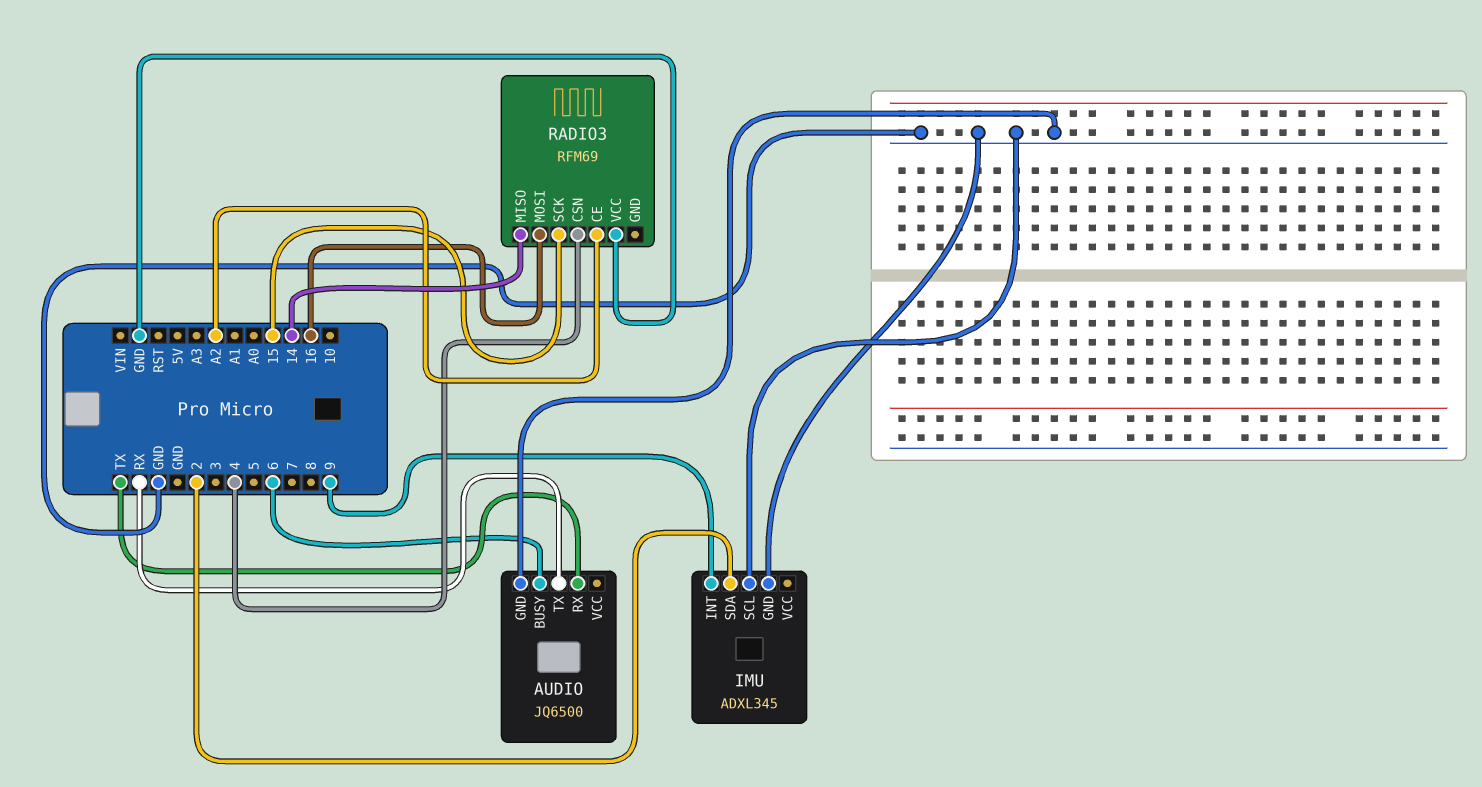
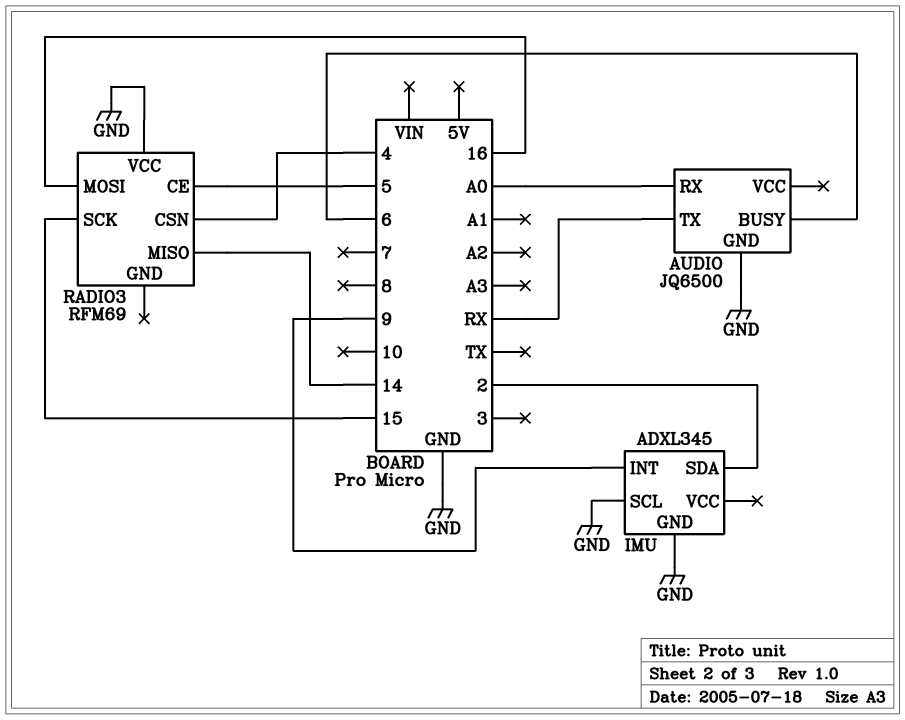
AUDIO pin RX: TX -> A0
RADIO3 pin CE: A2 -> 5

